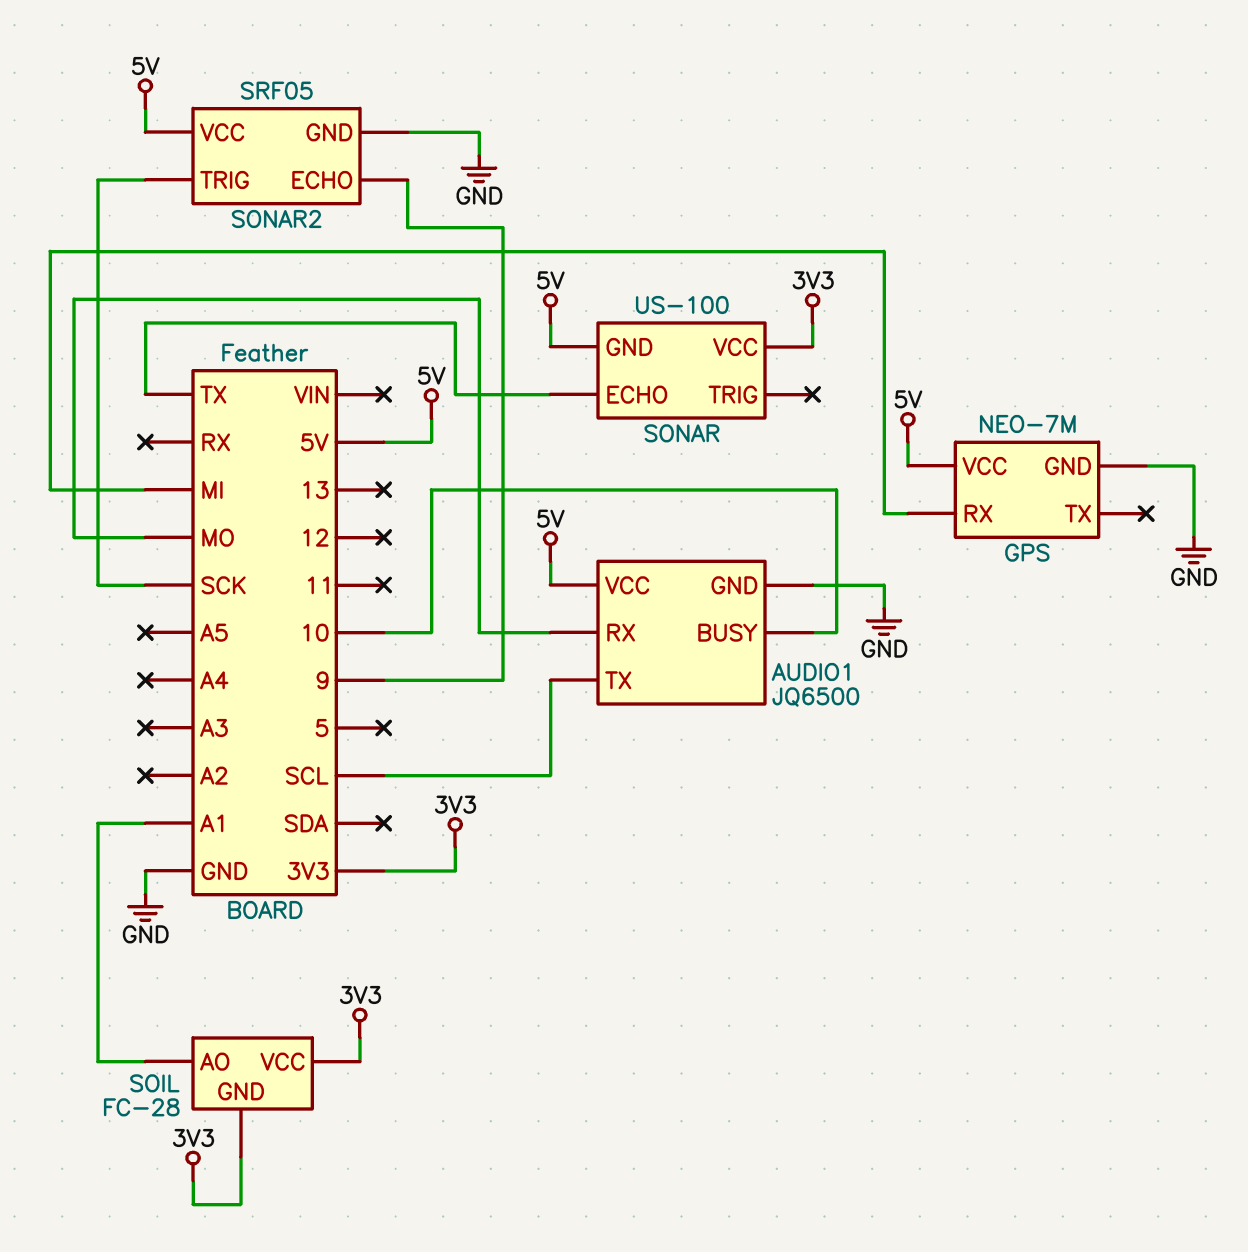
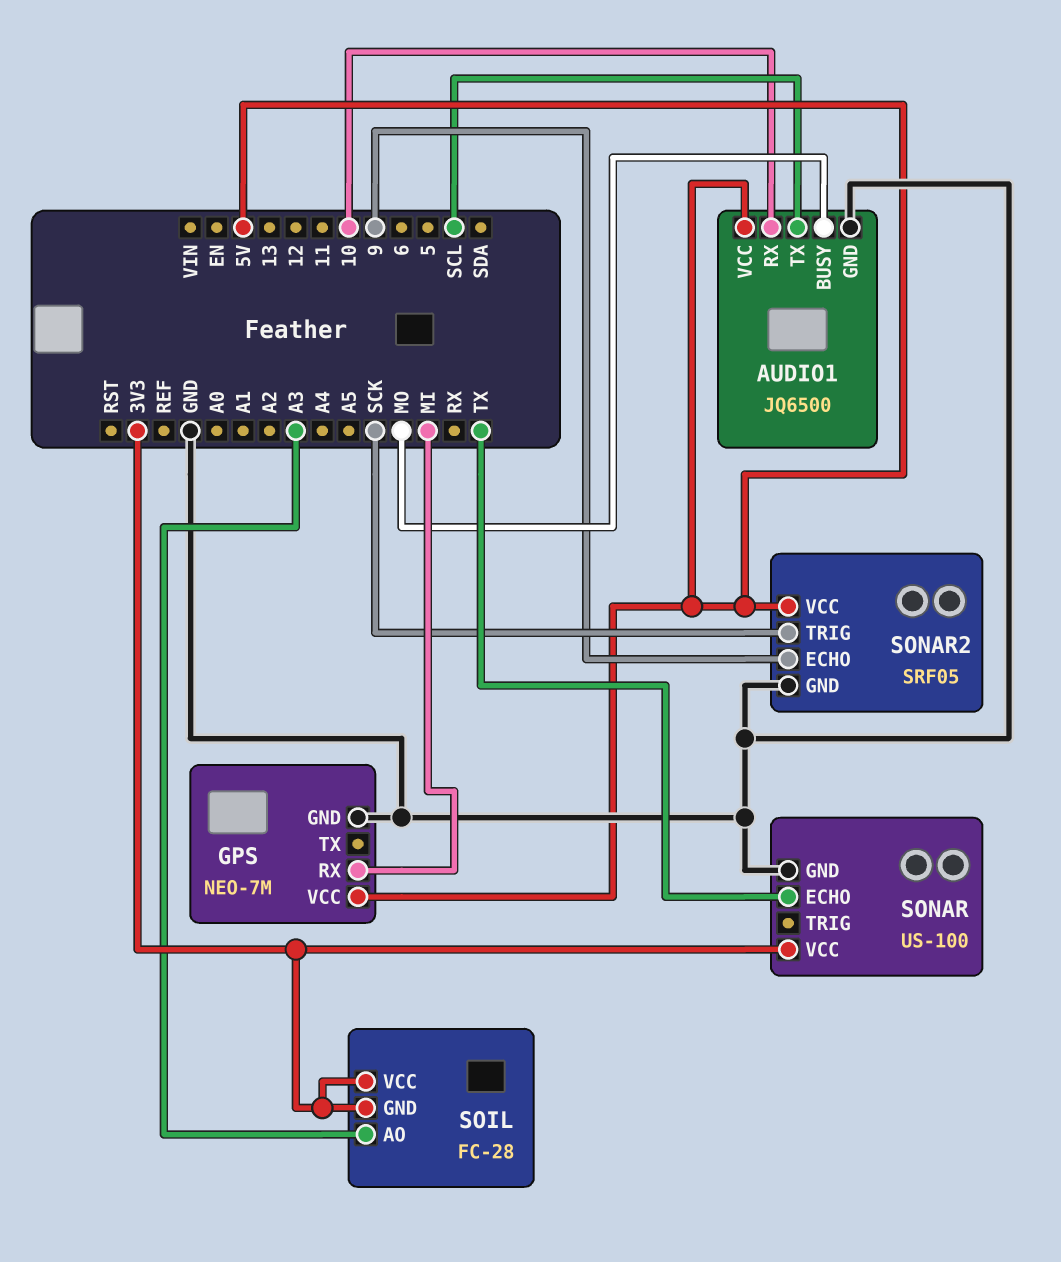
AUDIO1 pin BUSY: 10 -> MO
AUDIO1 pin RX: MO -> 10
SOIL pin AO: A1 -> A3
SONAR pin GND: 5V -> GND

